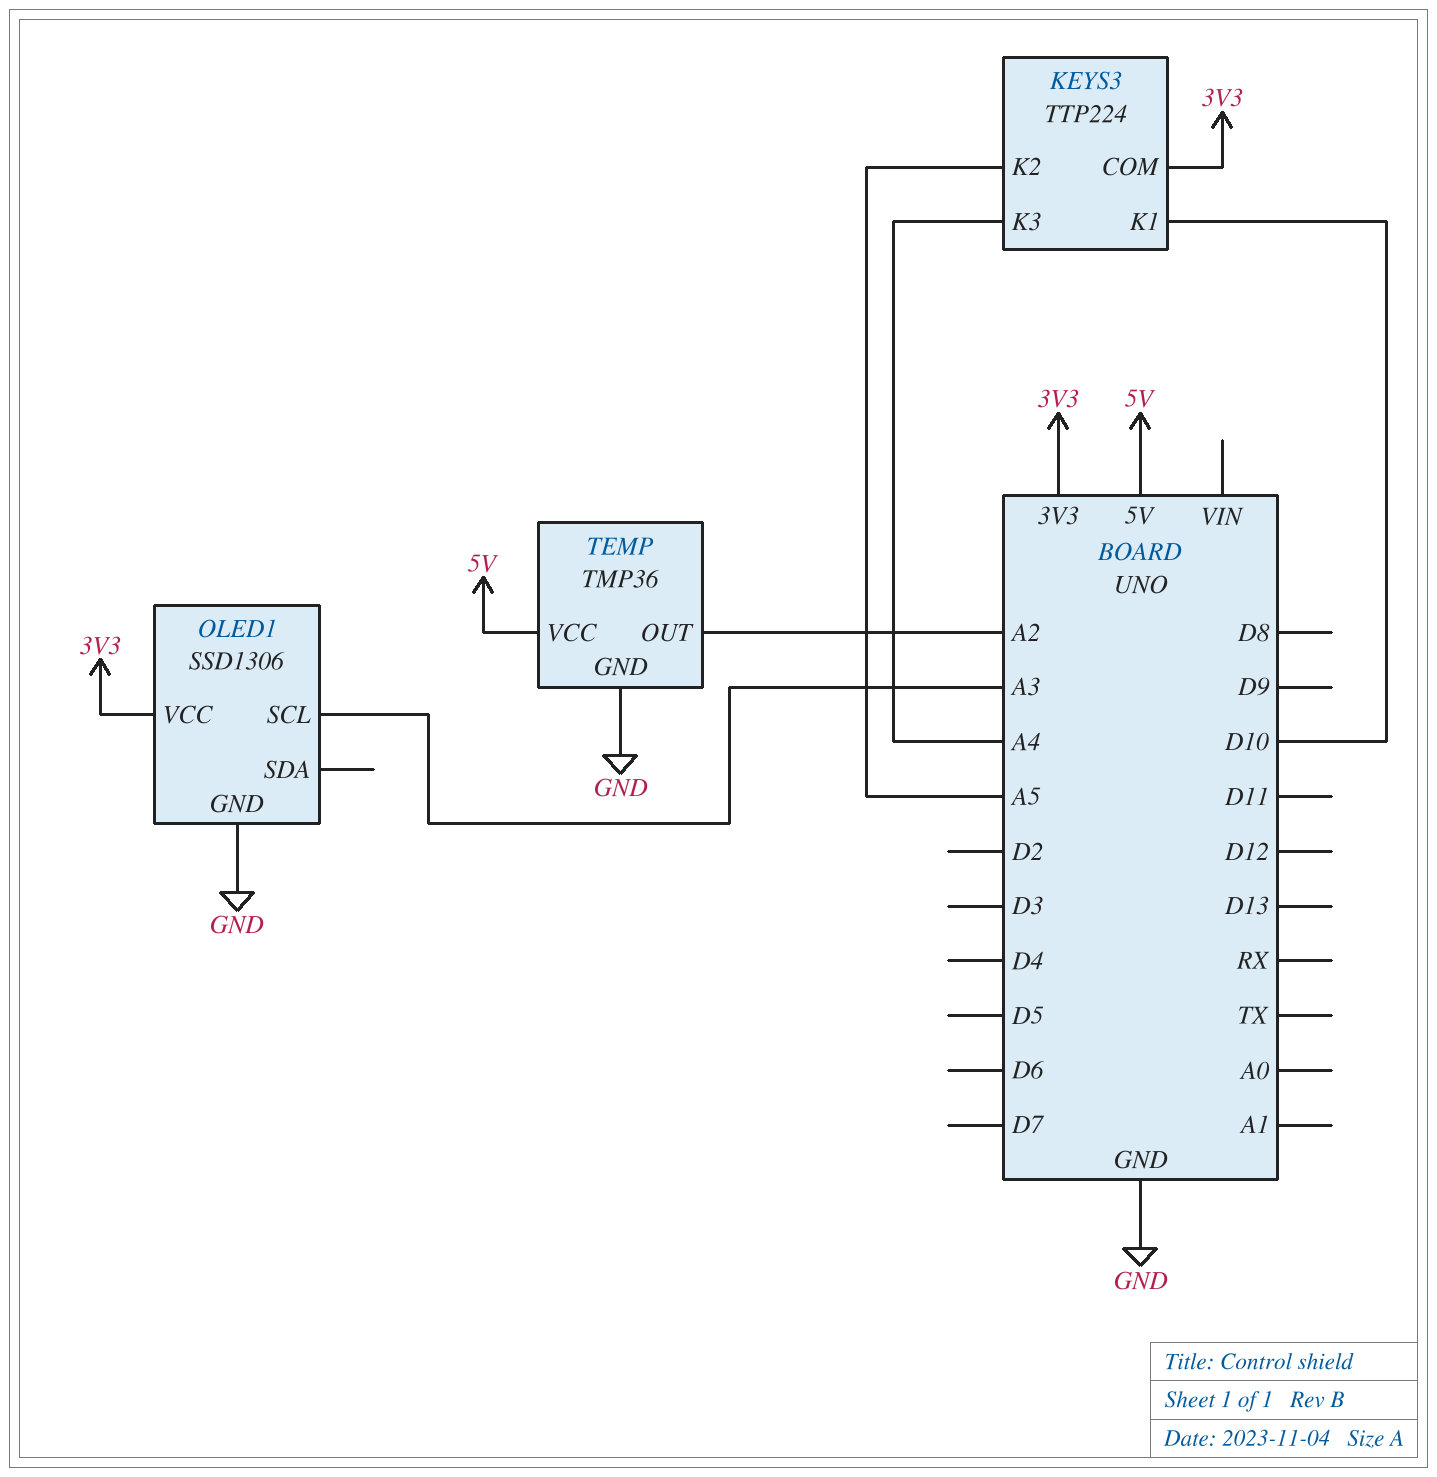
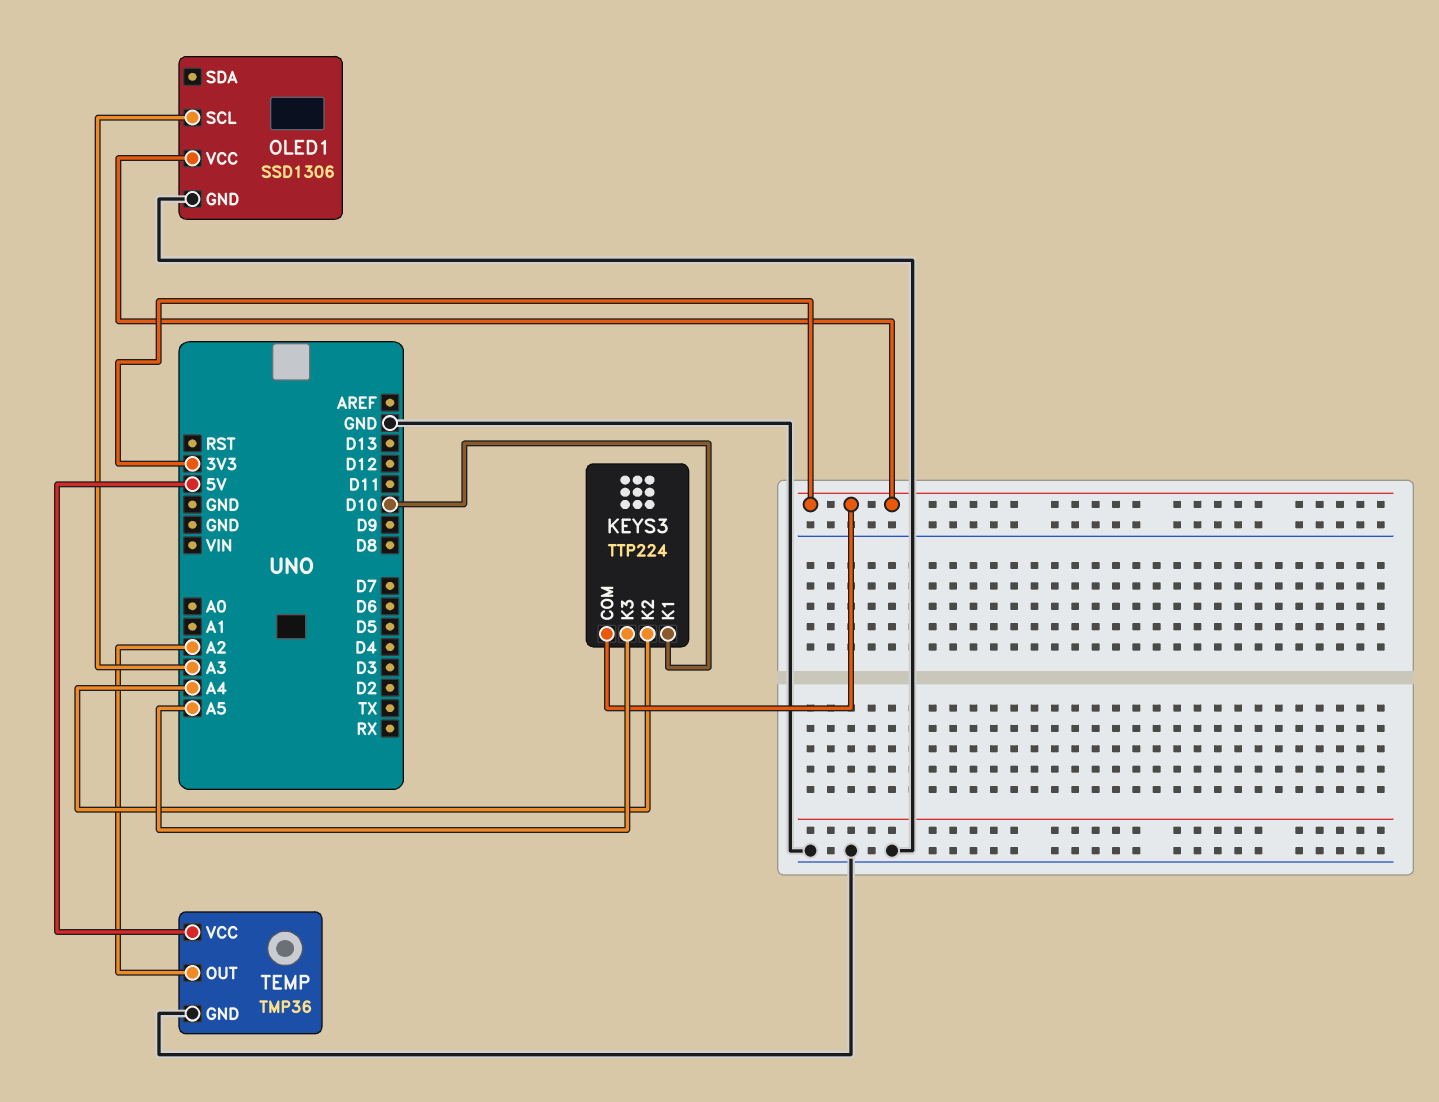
KEYS3 pin K2: A5 -> A4
KEYS3 pin K3: A4 -> A5

